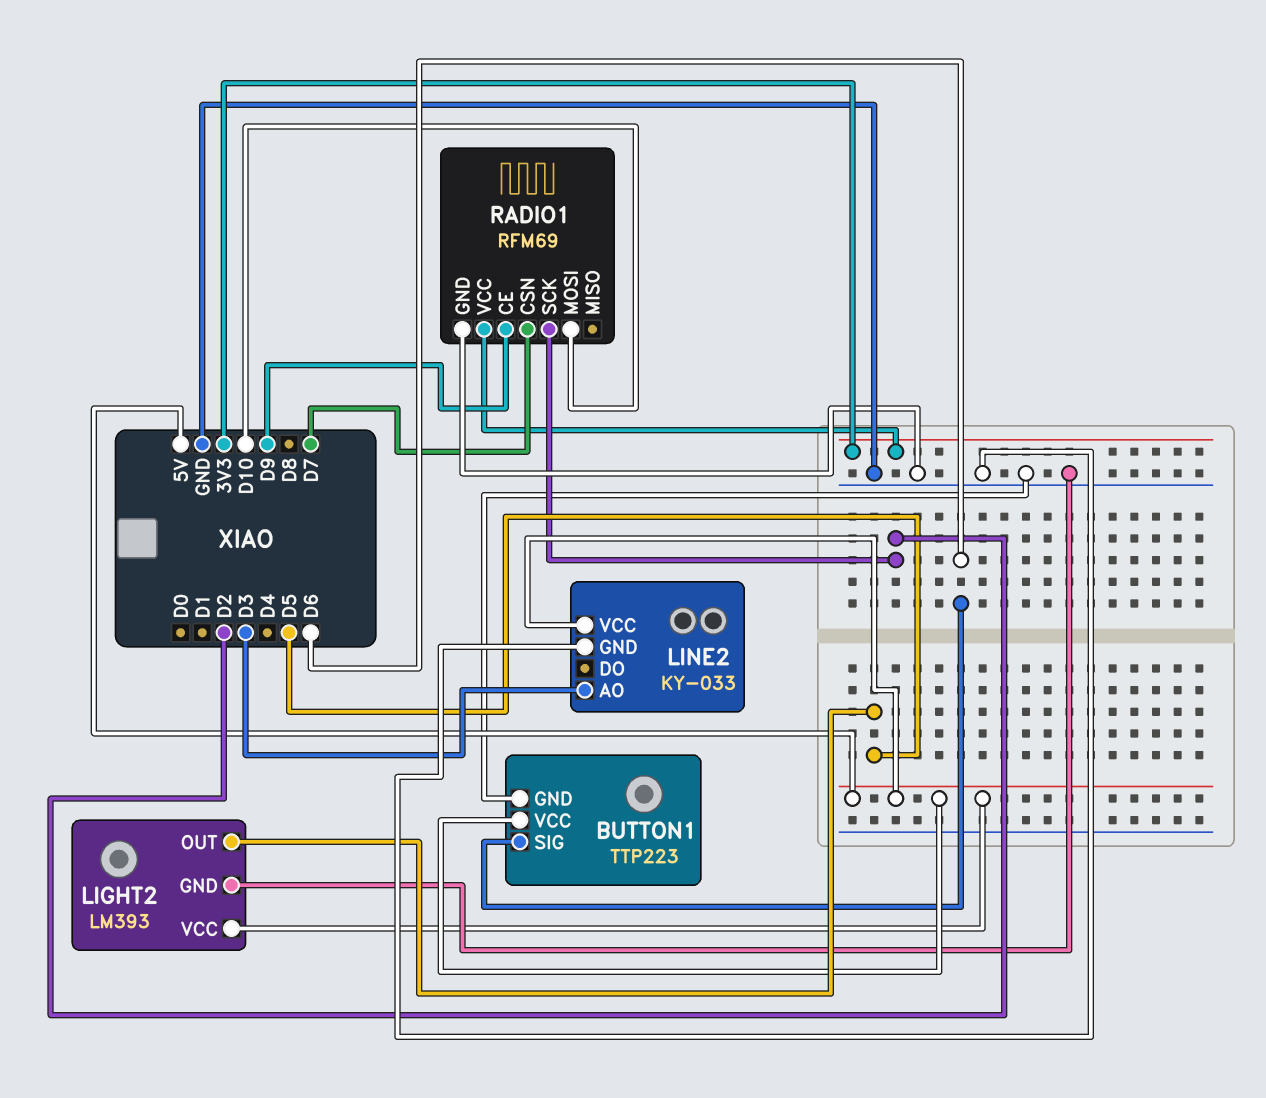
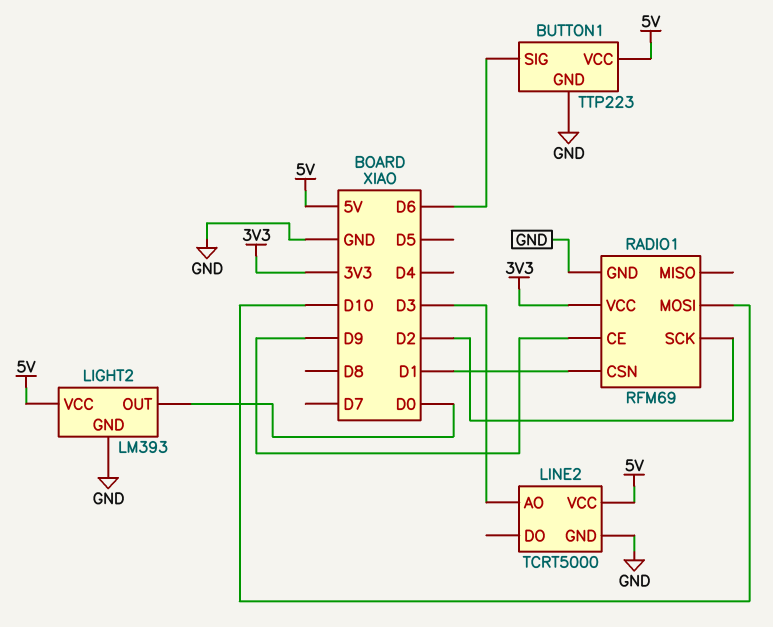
LIGHT2 pin OUT: D5 -> D0
LINE2: KY-033 -> TCRT5000
RADIO1 pin CSN: D7 -> D1

